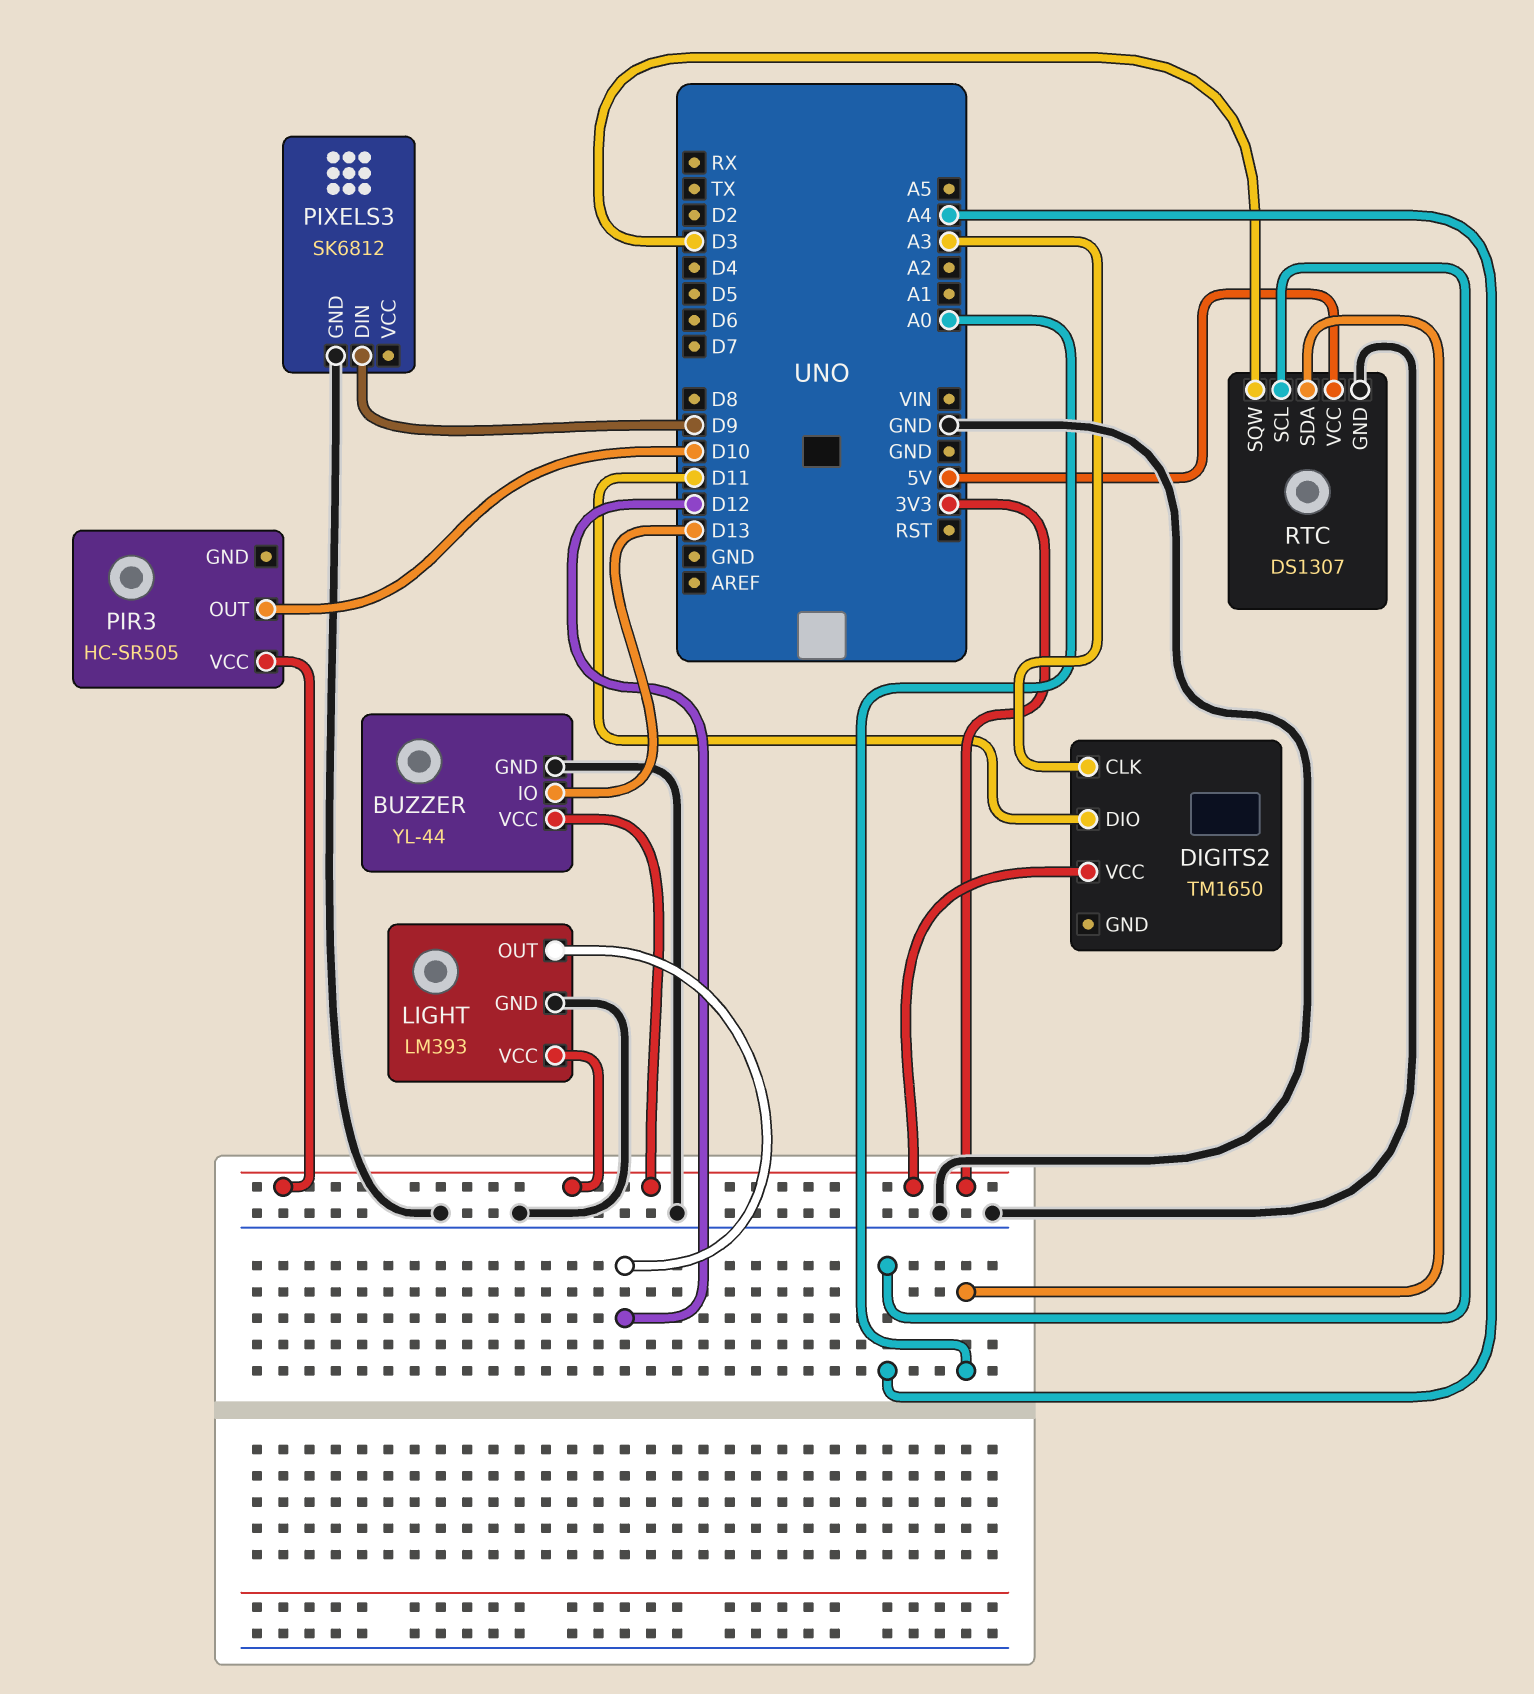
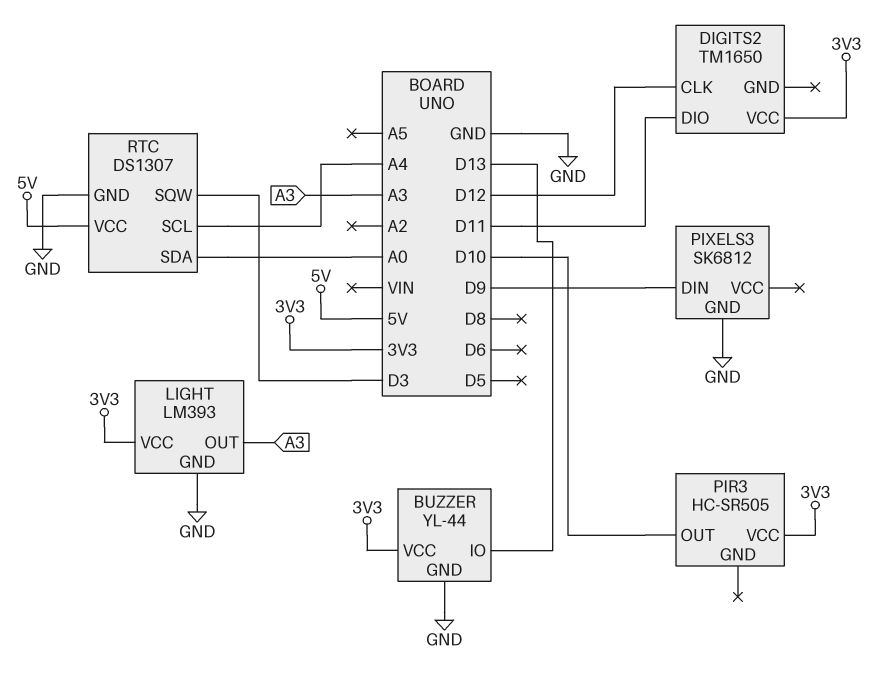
DIGITS2 pin CLK: A3 -> D12
LIGHT pin OUT: D12 -> A3

